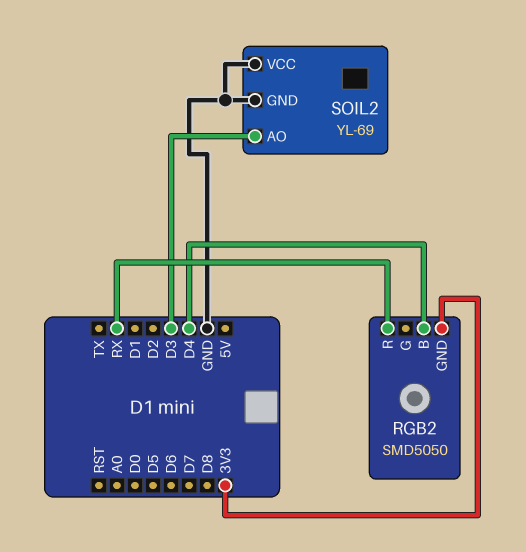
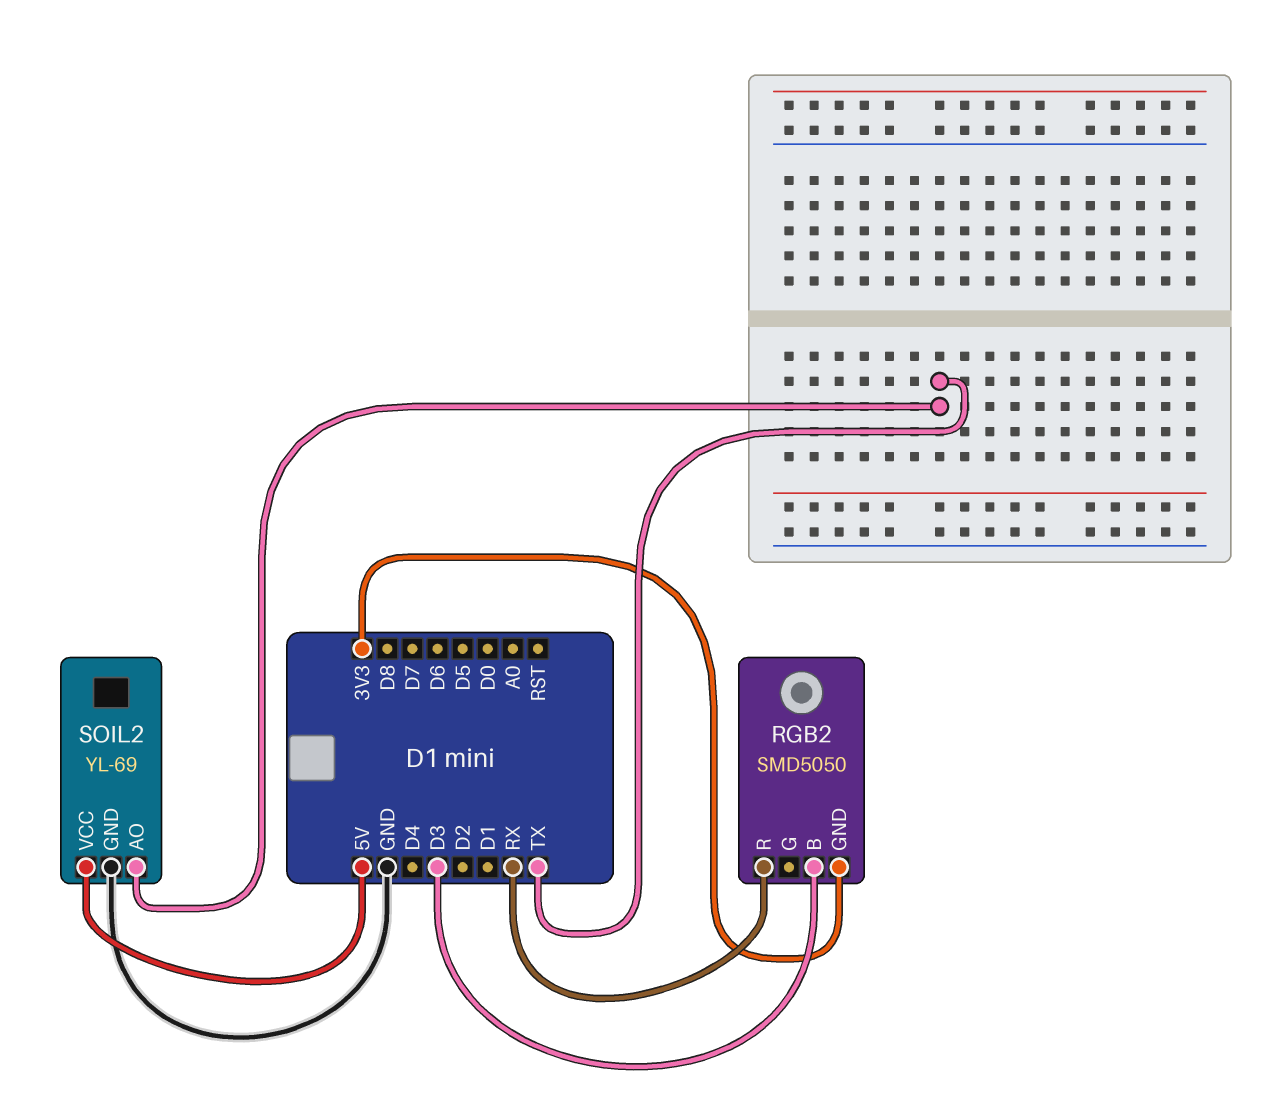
RGB2 pin B: D4 -> D3
SOIL2 pin AO: D3 -> TX
SOIL2 pin VCC: GND -> 5V

